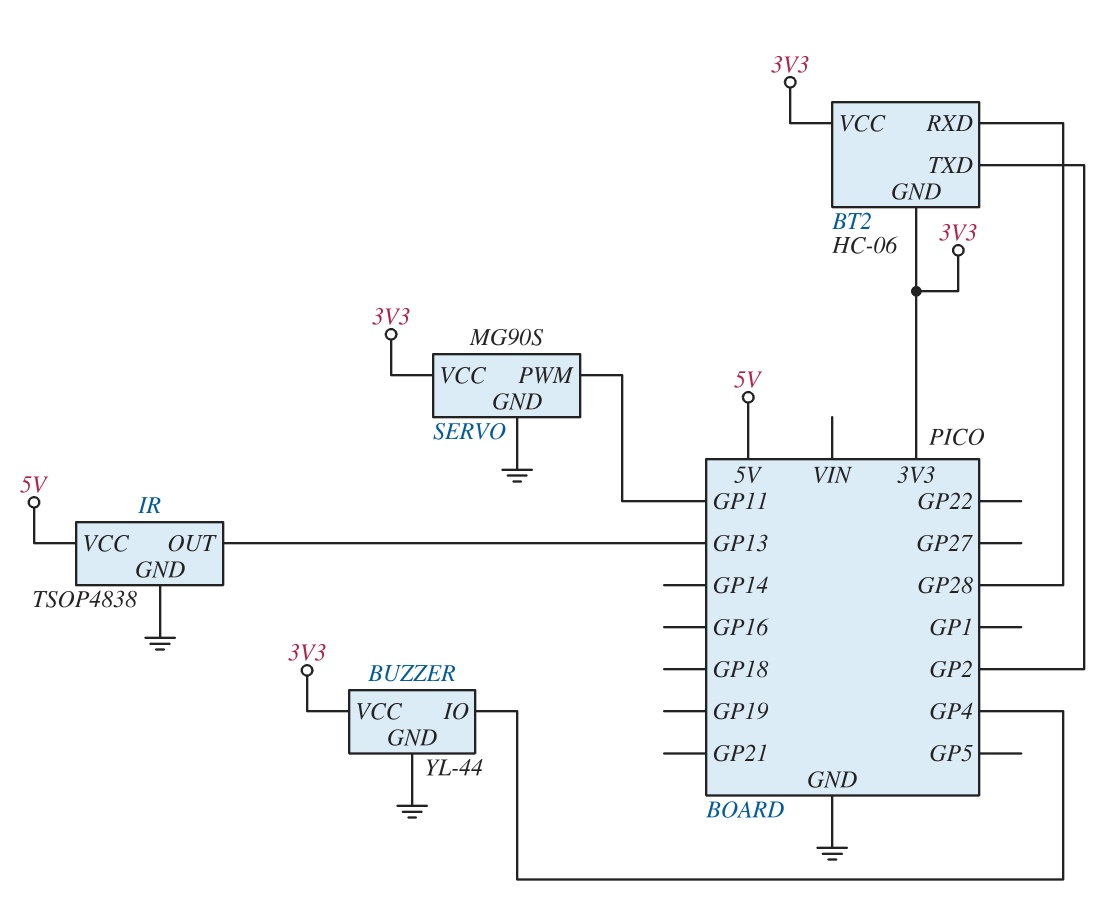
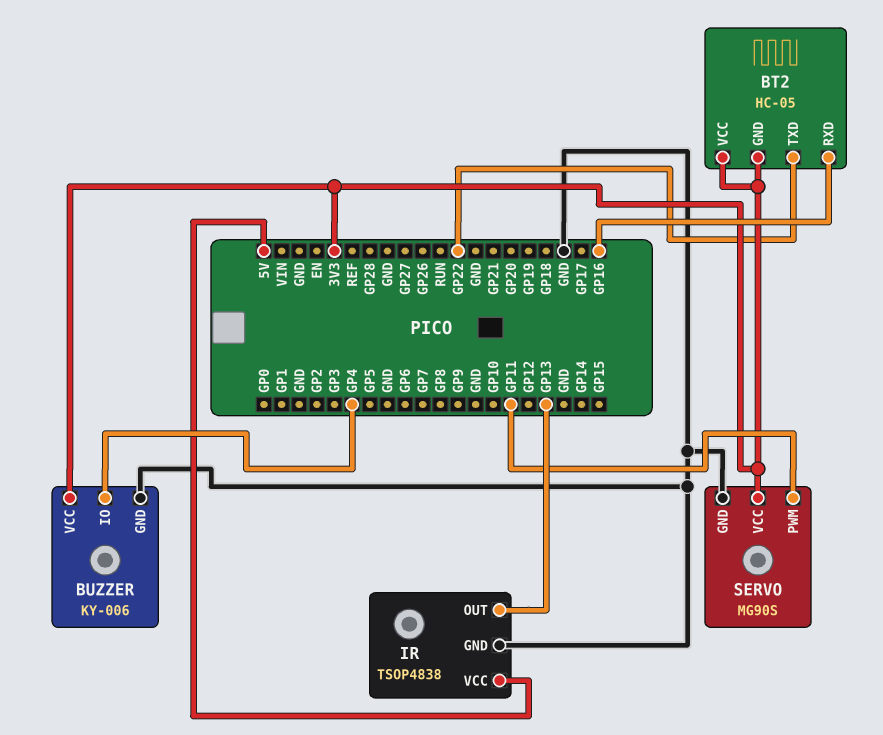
BT2: HC-06 -> HC-05
BT2 pin RXD: GP28 -> GP16
BT2 pin TXD: GP2 -> GP22
BUZZER: YL-44 -> KY-006

